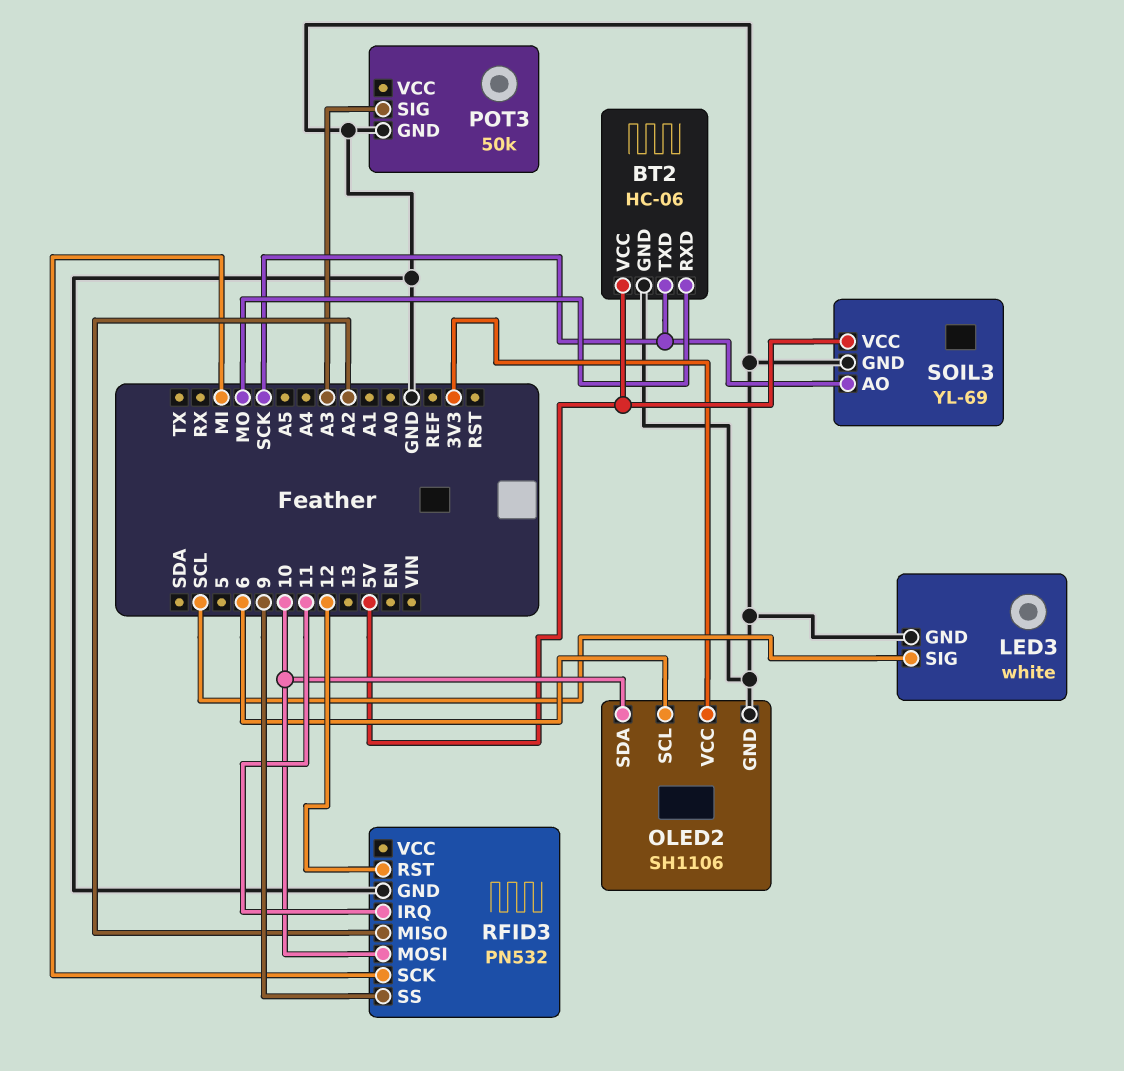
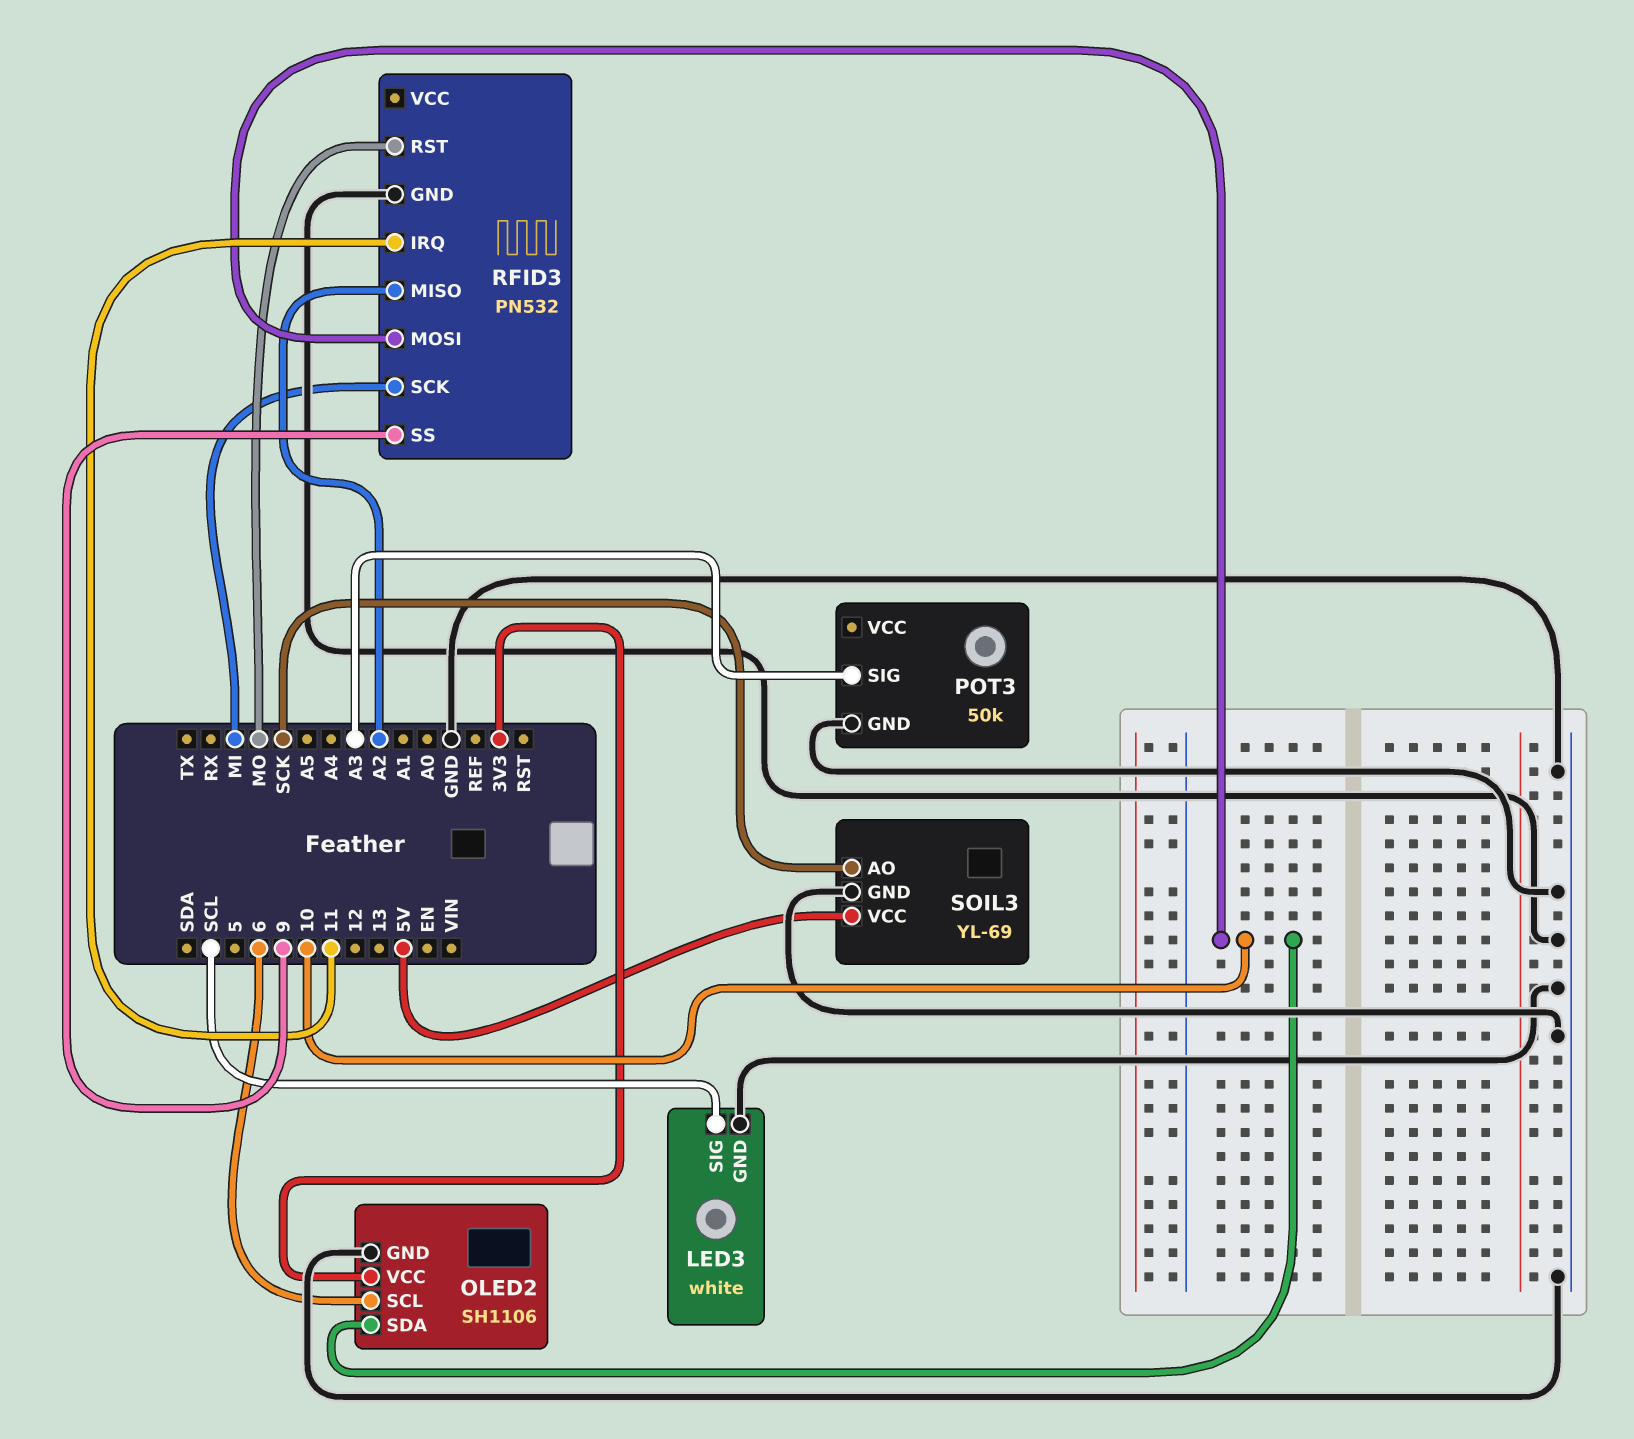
BT2: HC-06 -> none
BT2 pin GND: GND -> none
BT2 pin RXD: MO -> none
BT2 pin TXD: SCK -> none
BT2 pin VCC: 5V -> none
RFID3 pin RST: 12 -> MO

